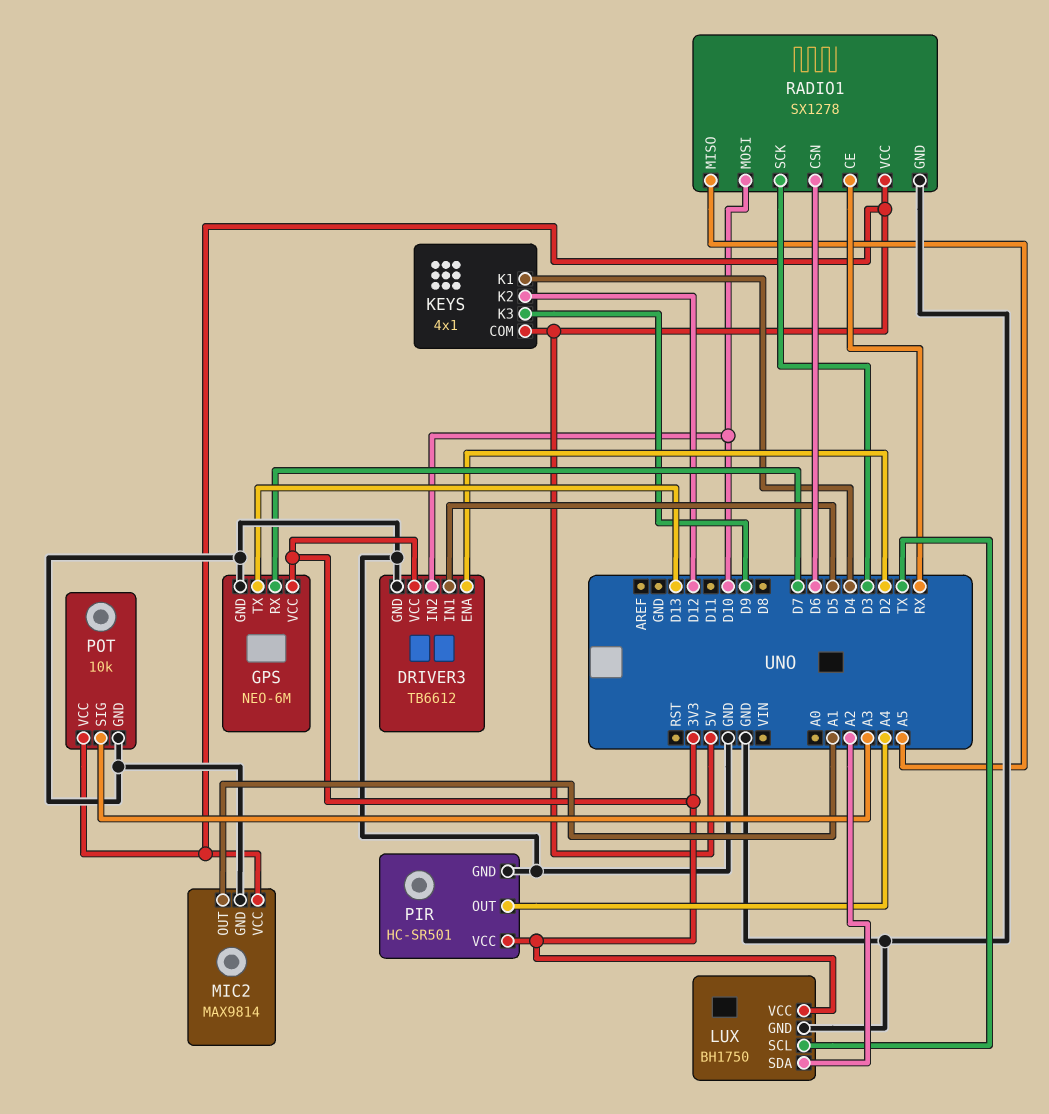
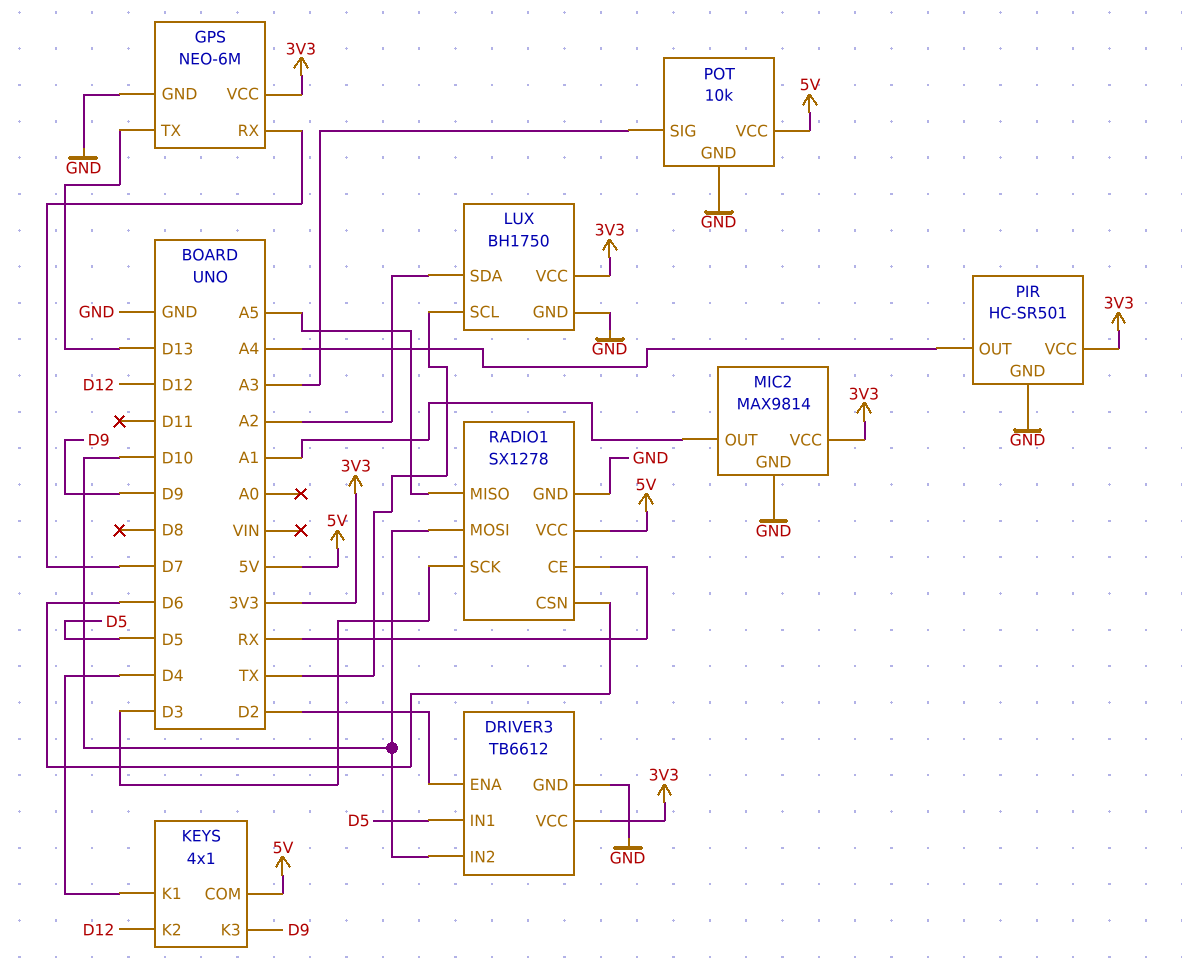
MIC2 pin VCC: 5V -> 3V3

